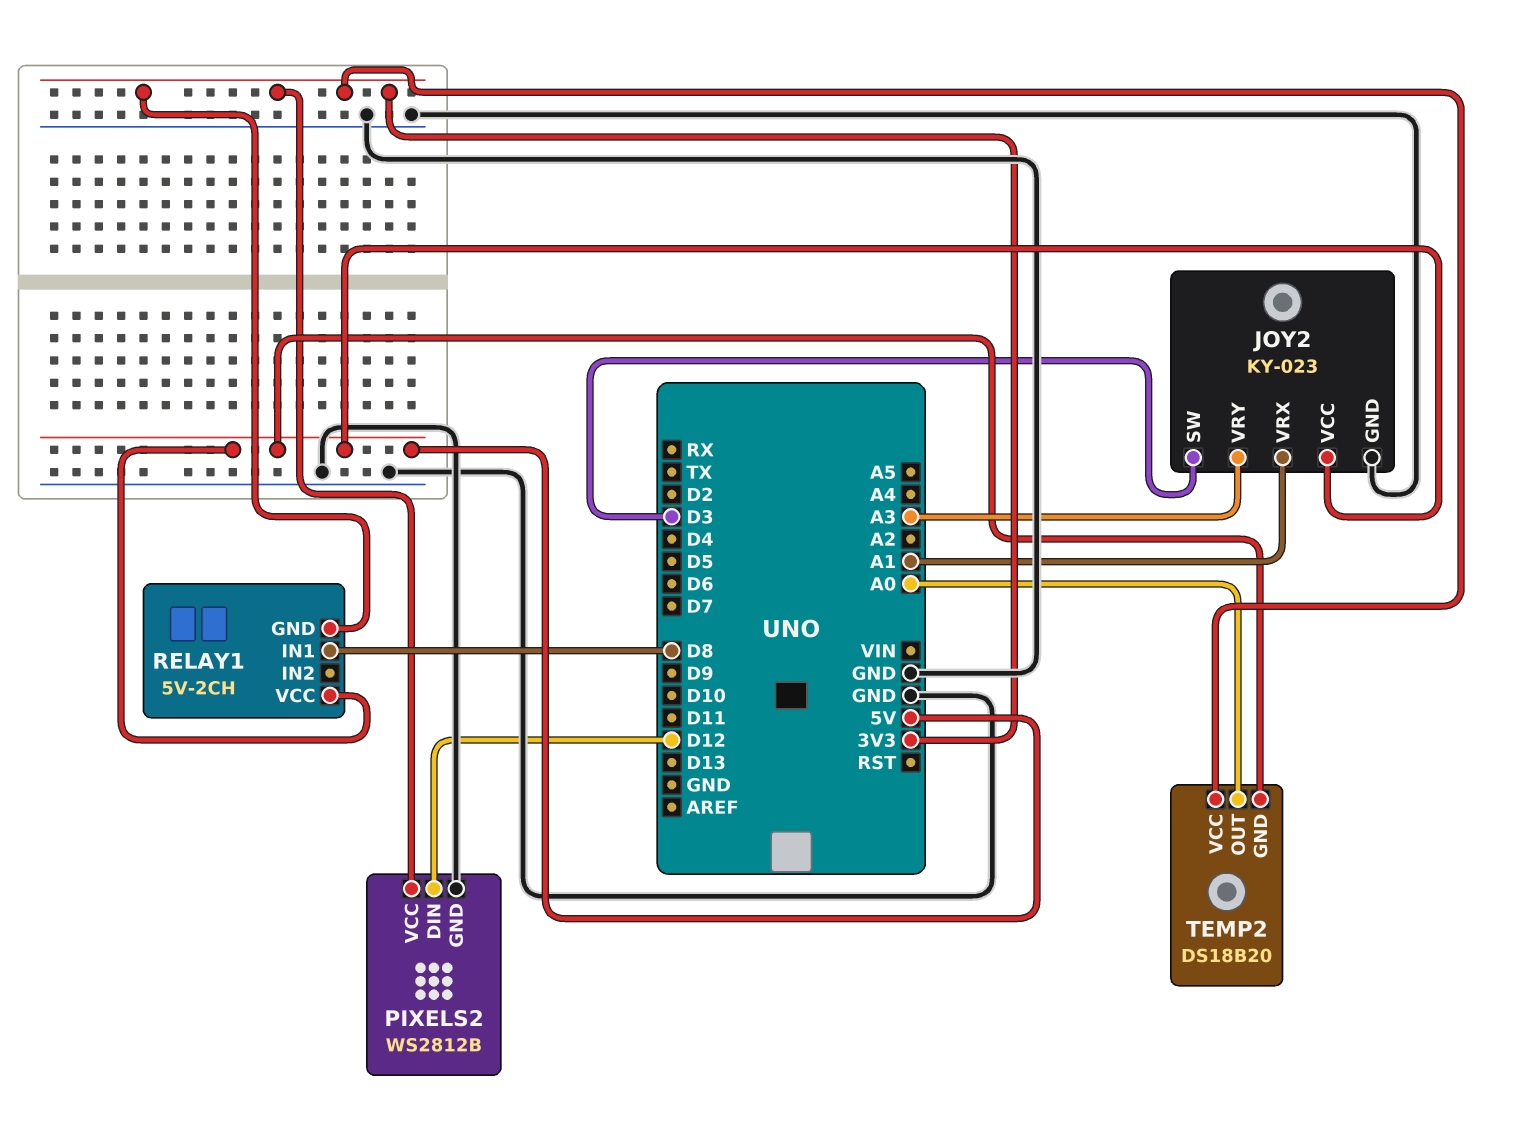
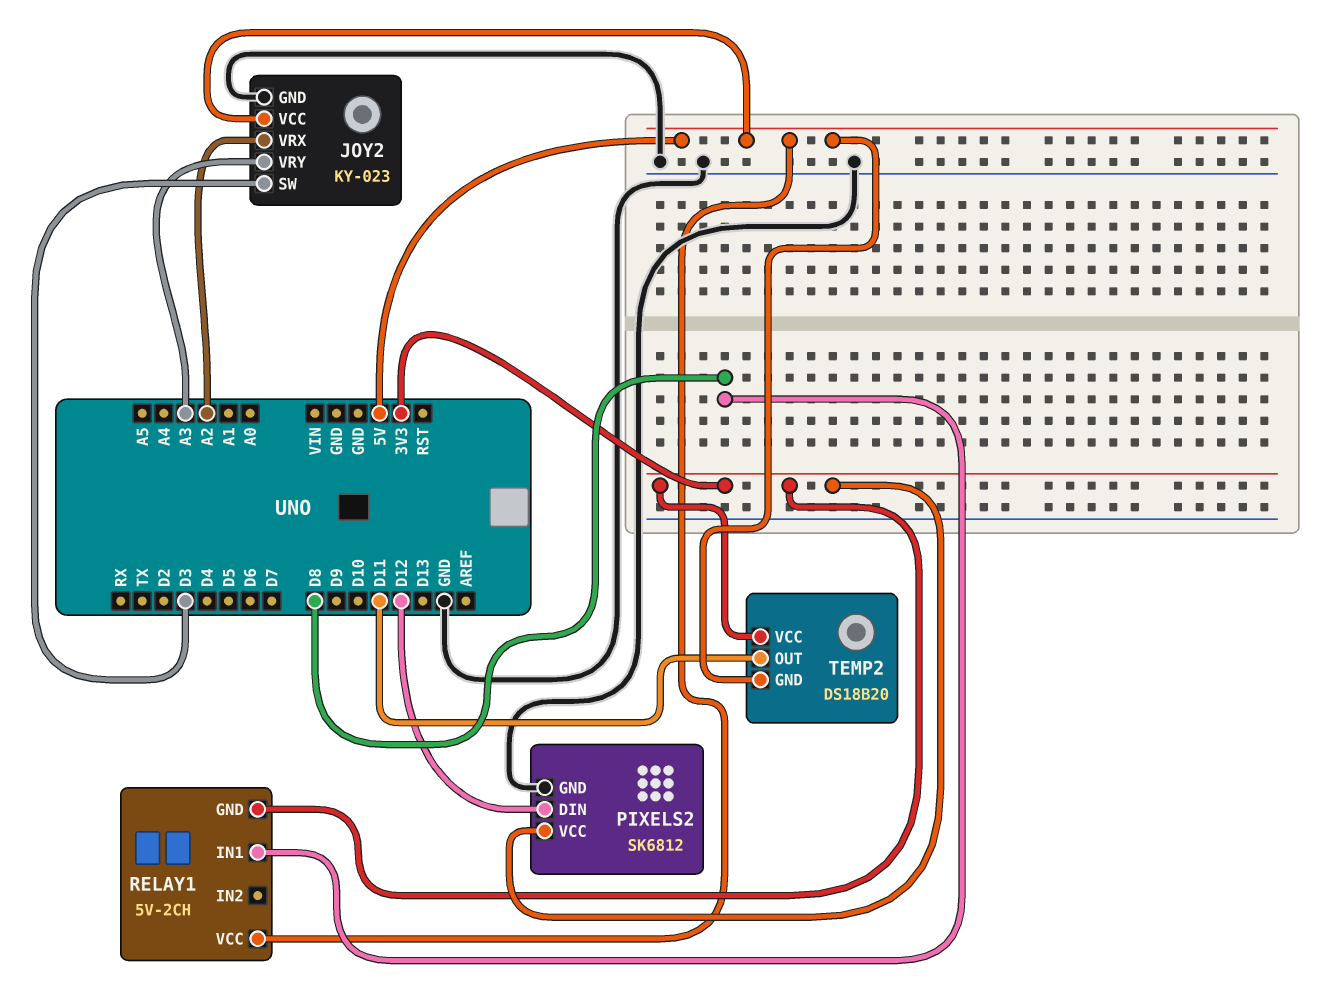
JOY2 pin VRX: A1 -> A2
PIXELS2: WS2812B -> SK6812
TEMP2 pin OUT: A0 -> D11

